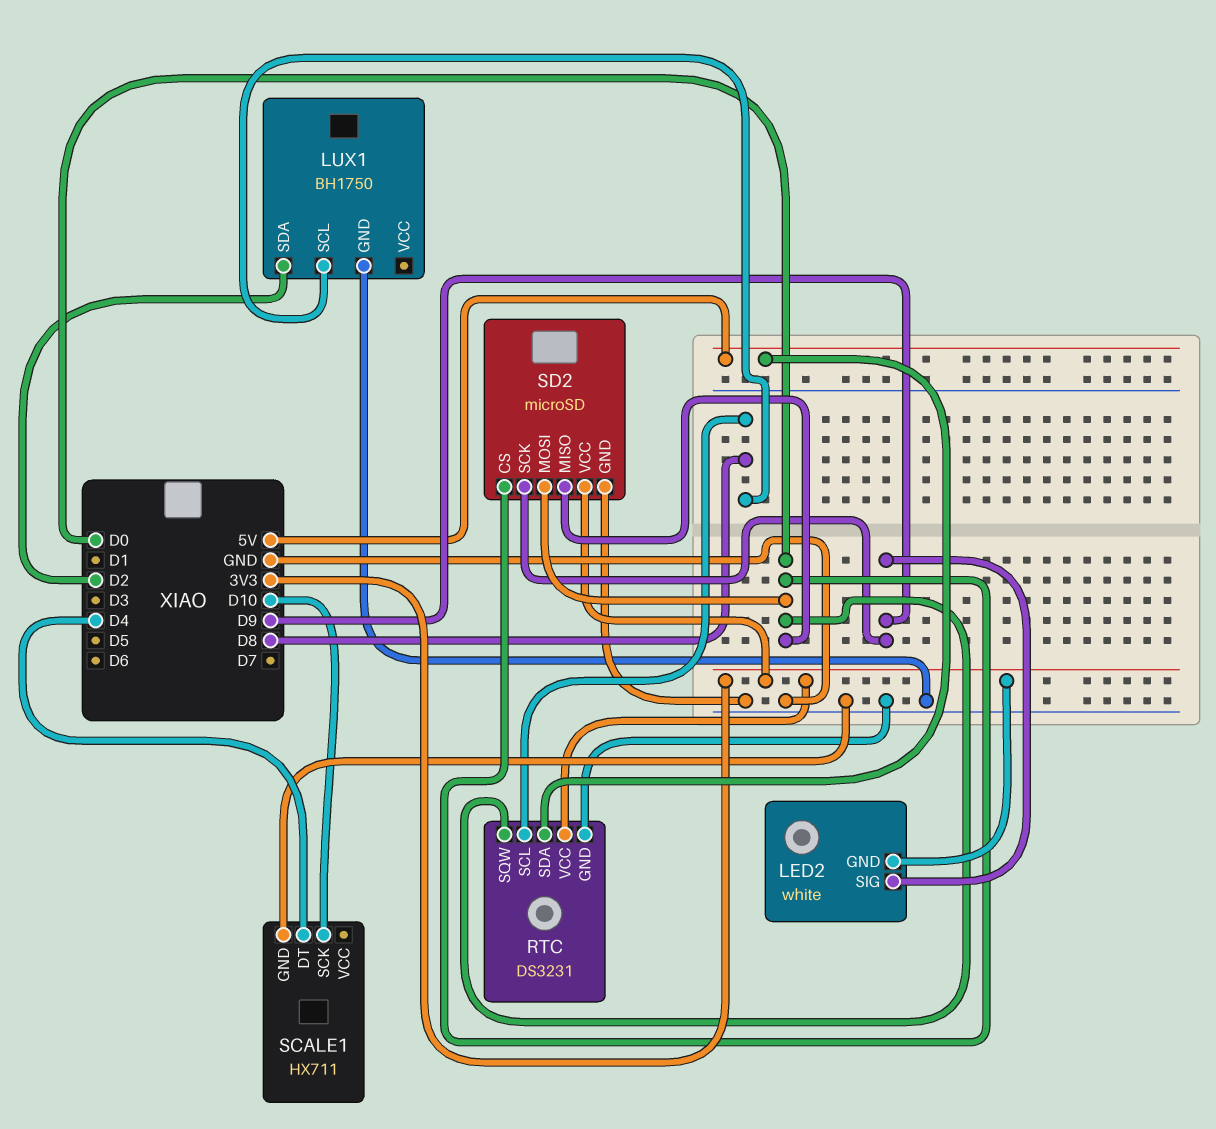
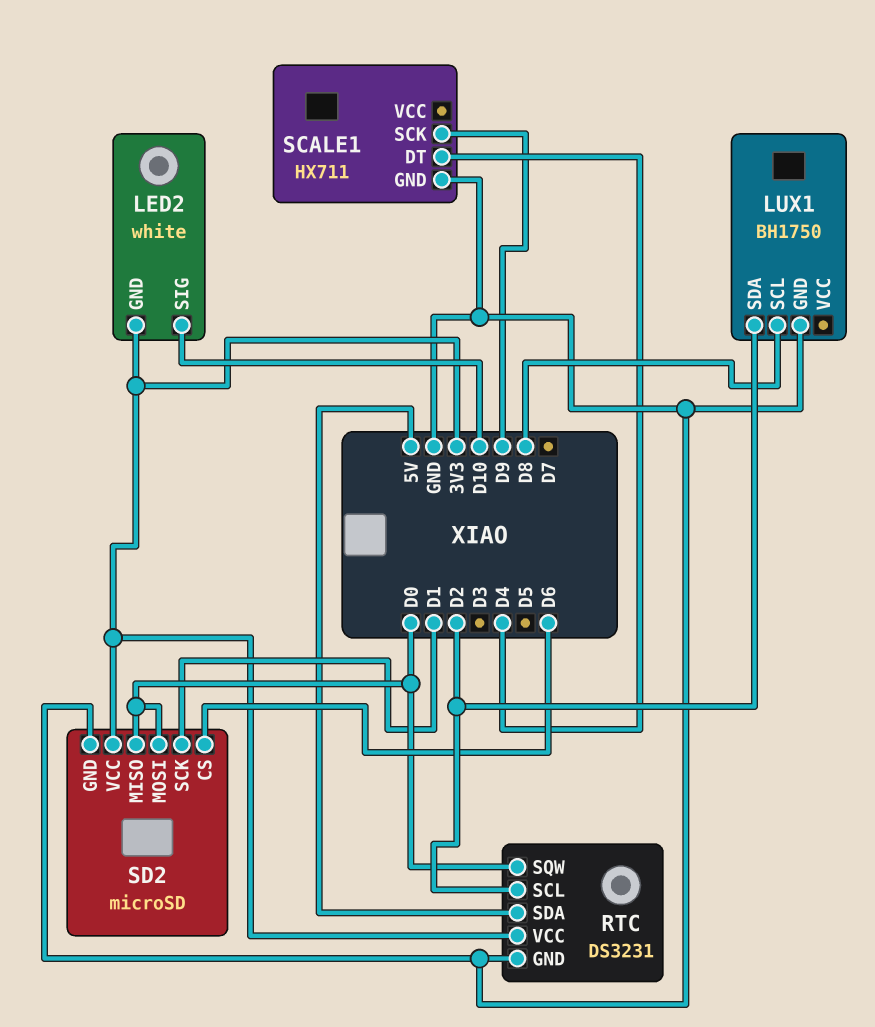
LED2 pin SIG: D9 -> D10
RTC pin SCL: D8 -> D2
SCALE1 pin SCK: D10 -> D9
SD2 pin CS: D0 -> D6
SD2 pin SCK: D9 -> D1

